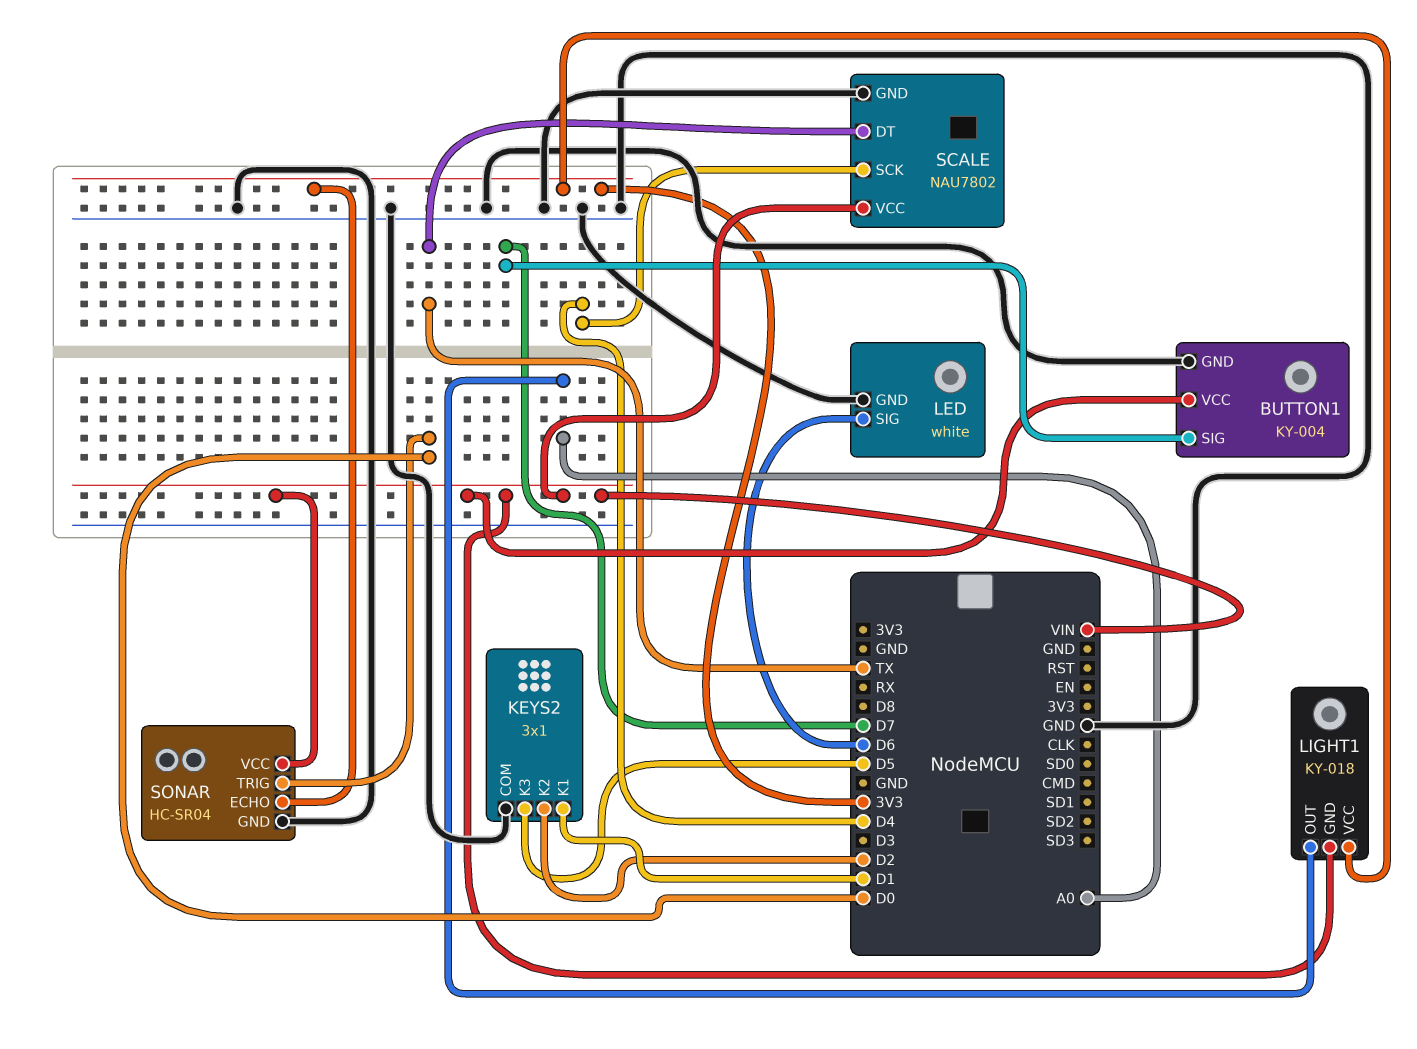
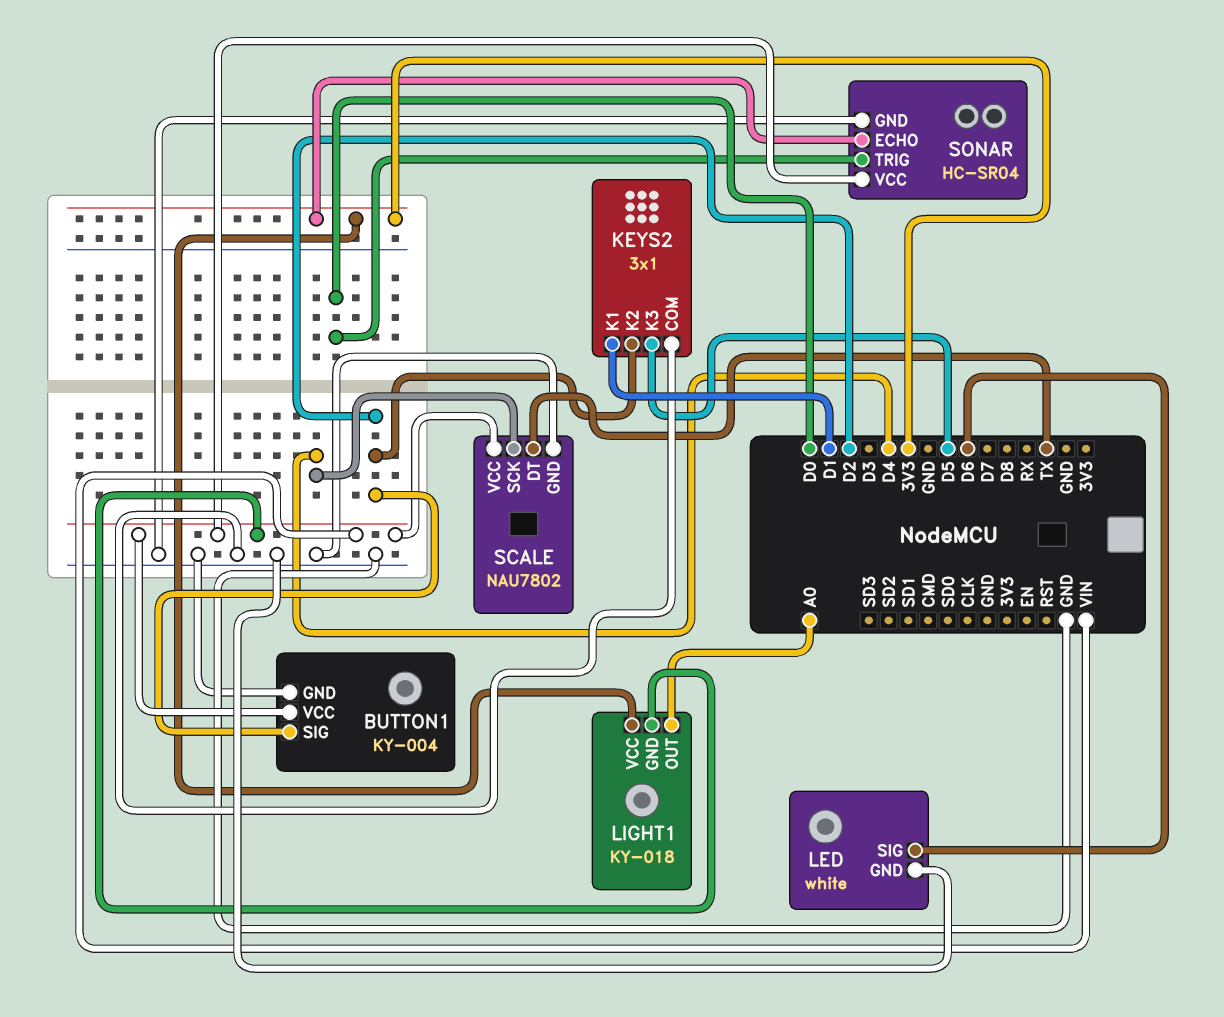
BUTTON1 pin SIG: D7 -> D2

